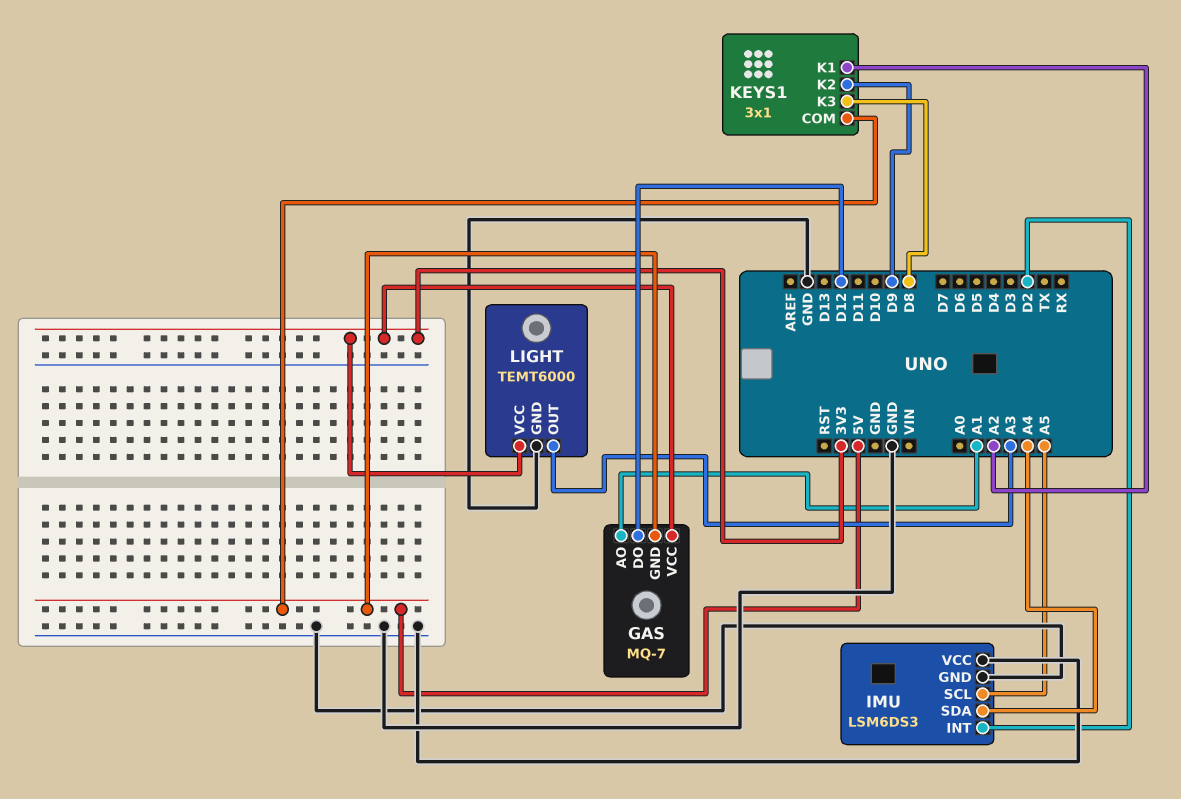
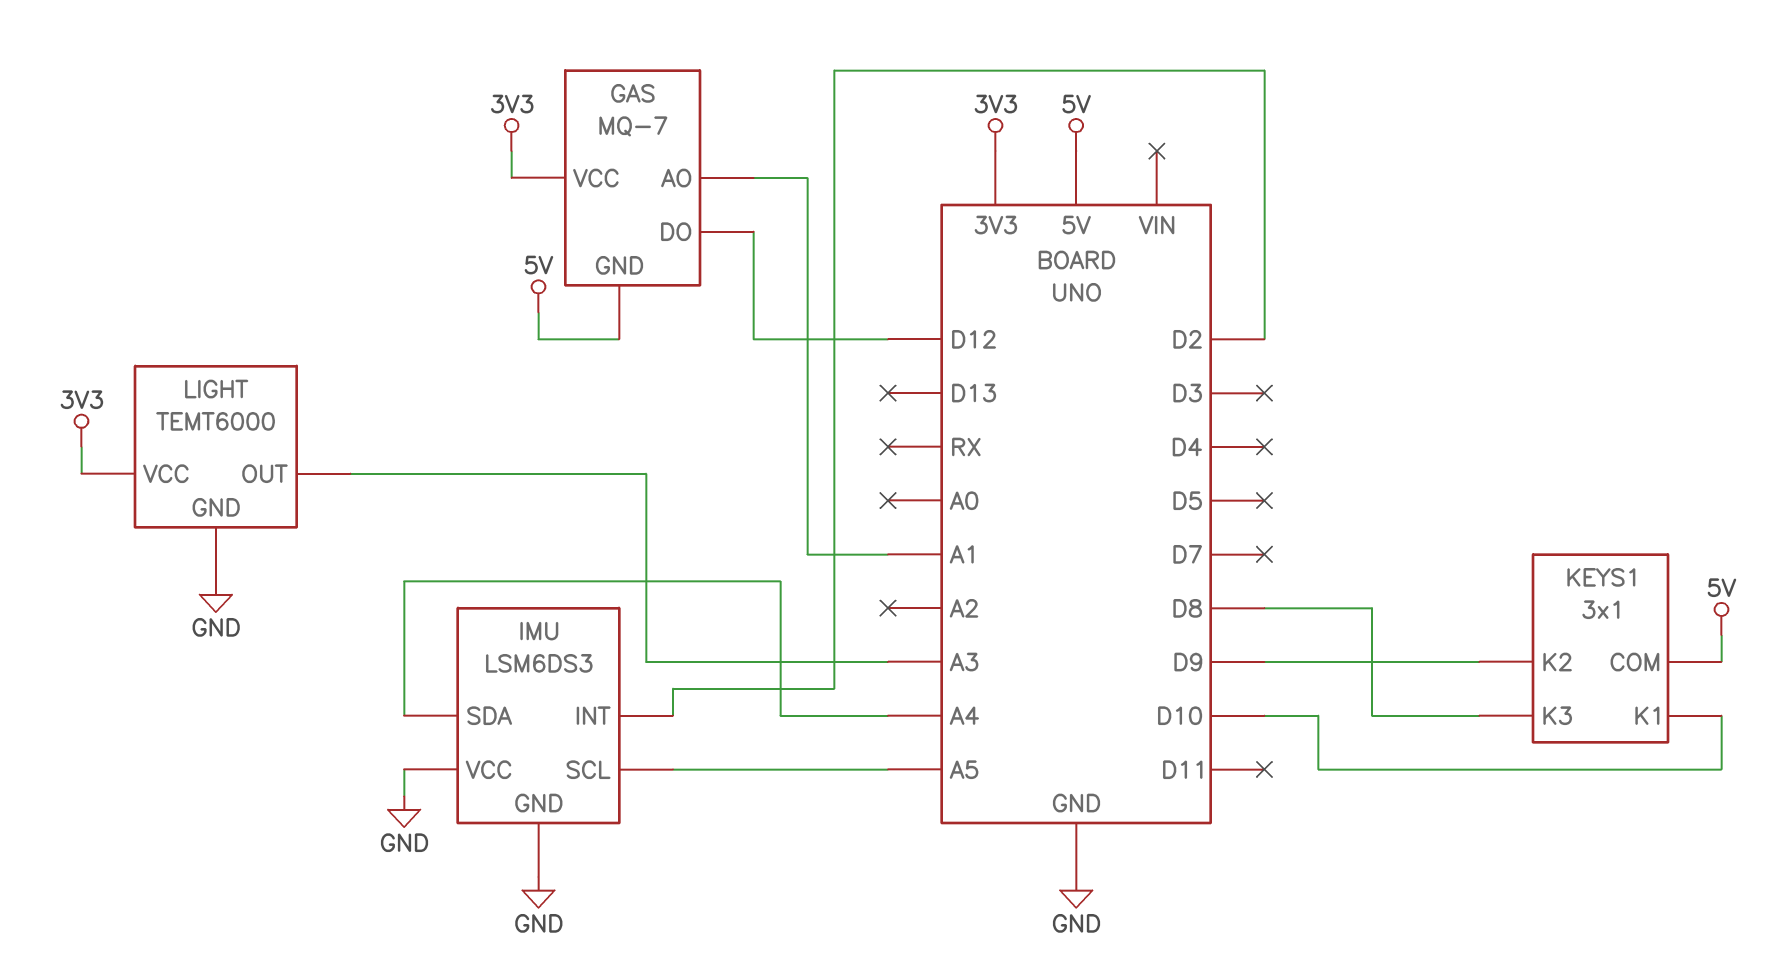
KEYS1 pin K1: A2 -> D10

